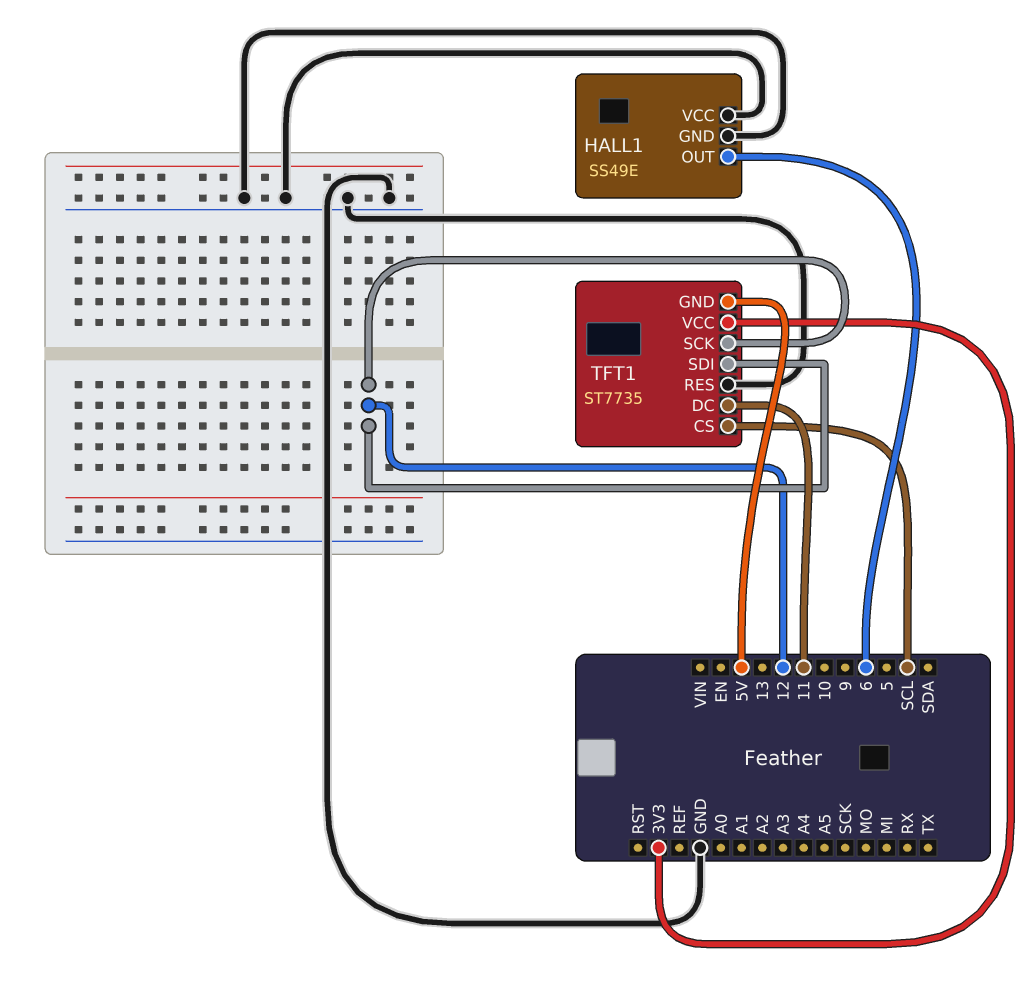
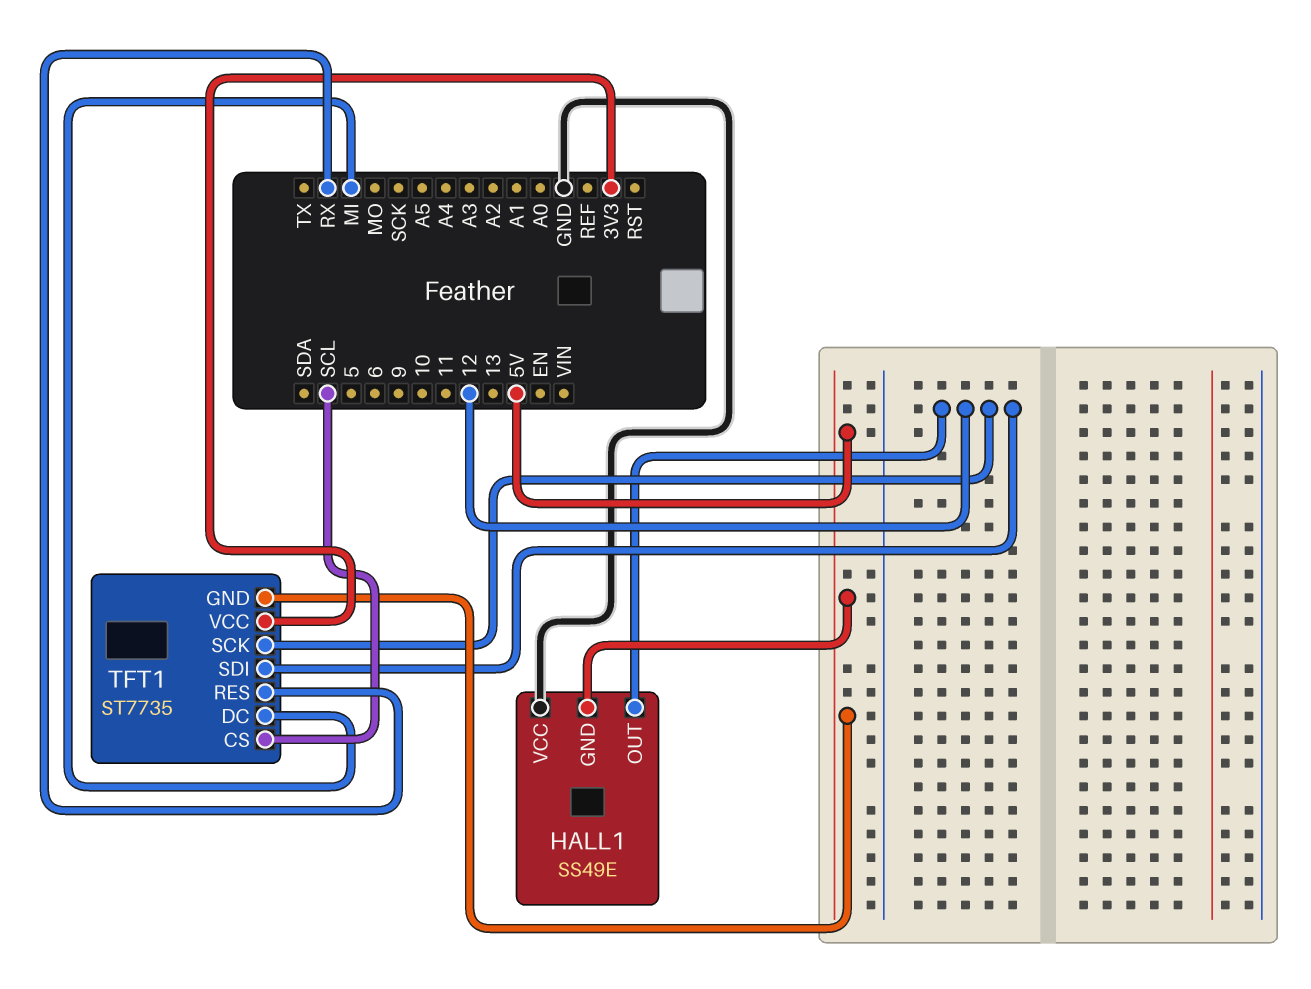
HALL1 pin GND: GND -> 5V
HALL1 pin OUT: 6 -> 12
TFT1 pin DC: 11 -> MI
TFT1 pin RES: GND -> RX

